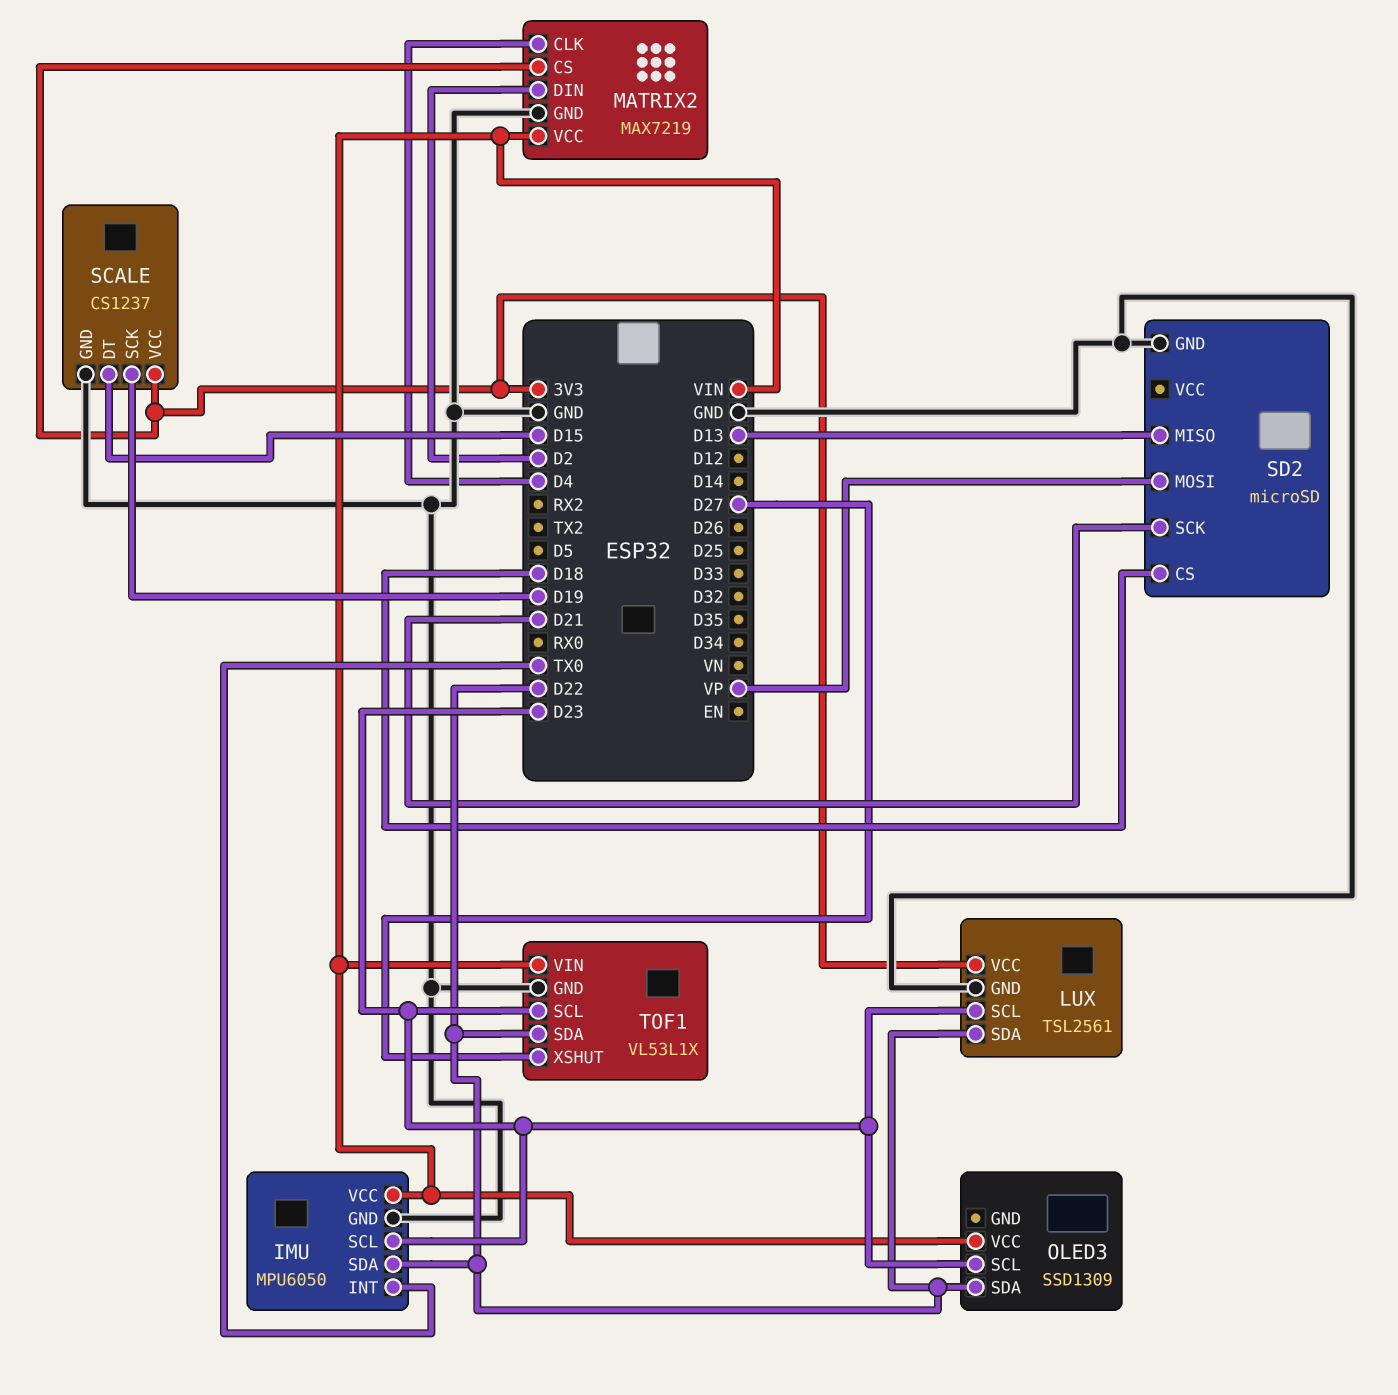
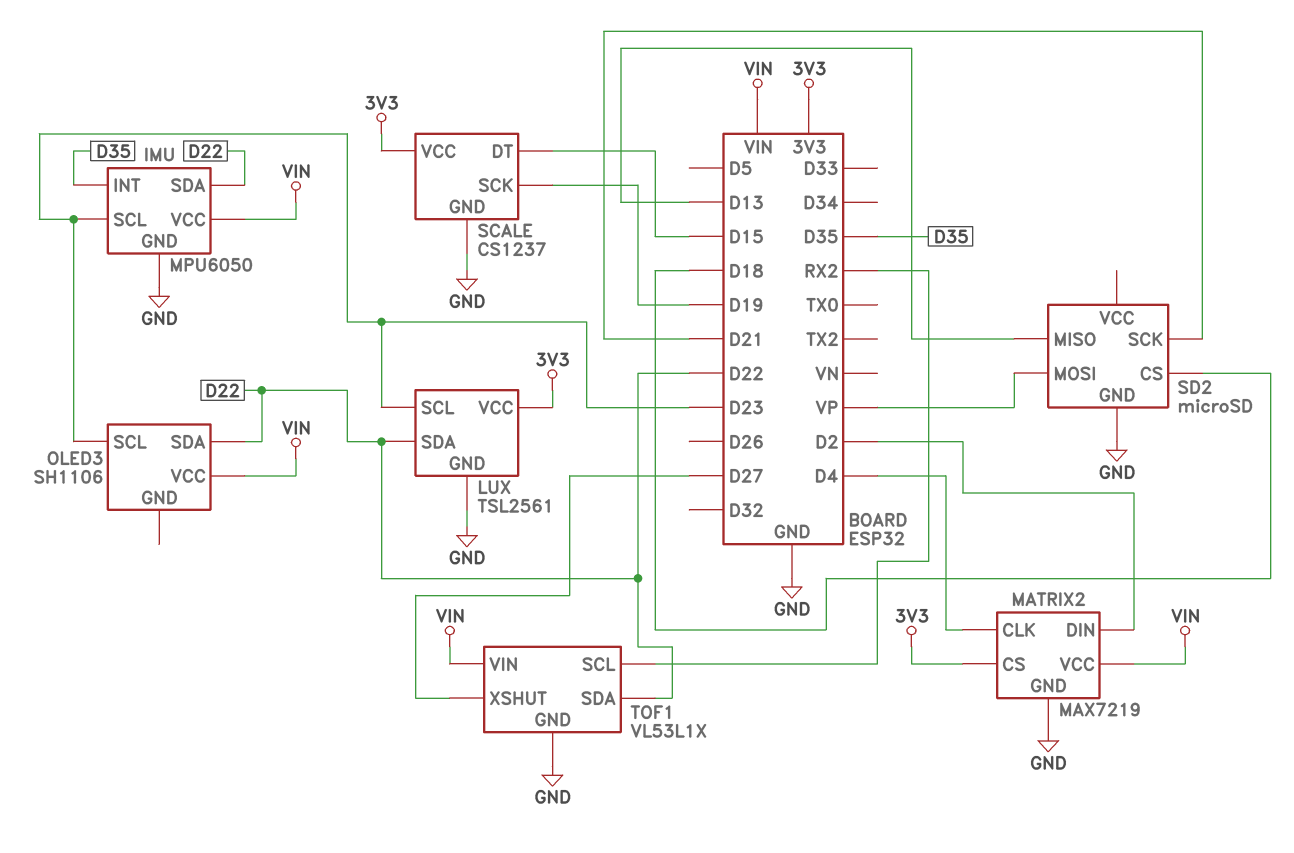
IMU pin INT: TX0 -> D35
OLED3: SSD1309 -> SH1106
TOF1 pin SCL: D23 -> RX2

